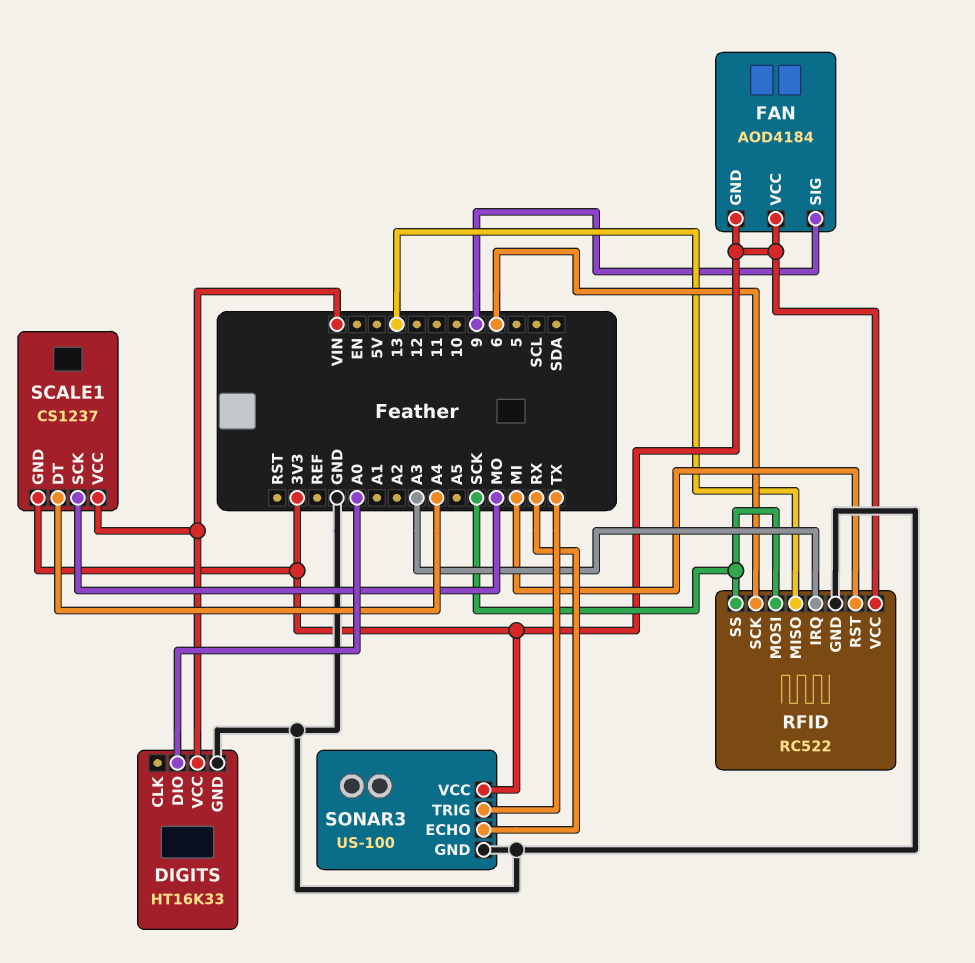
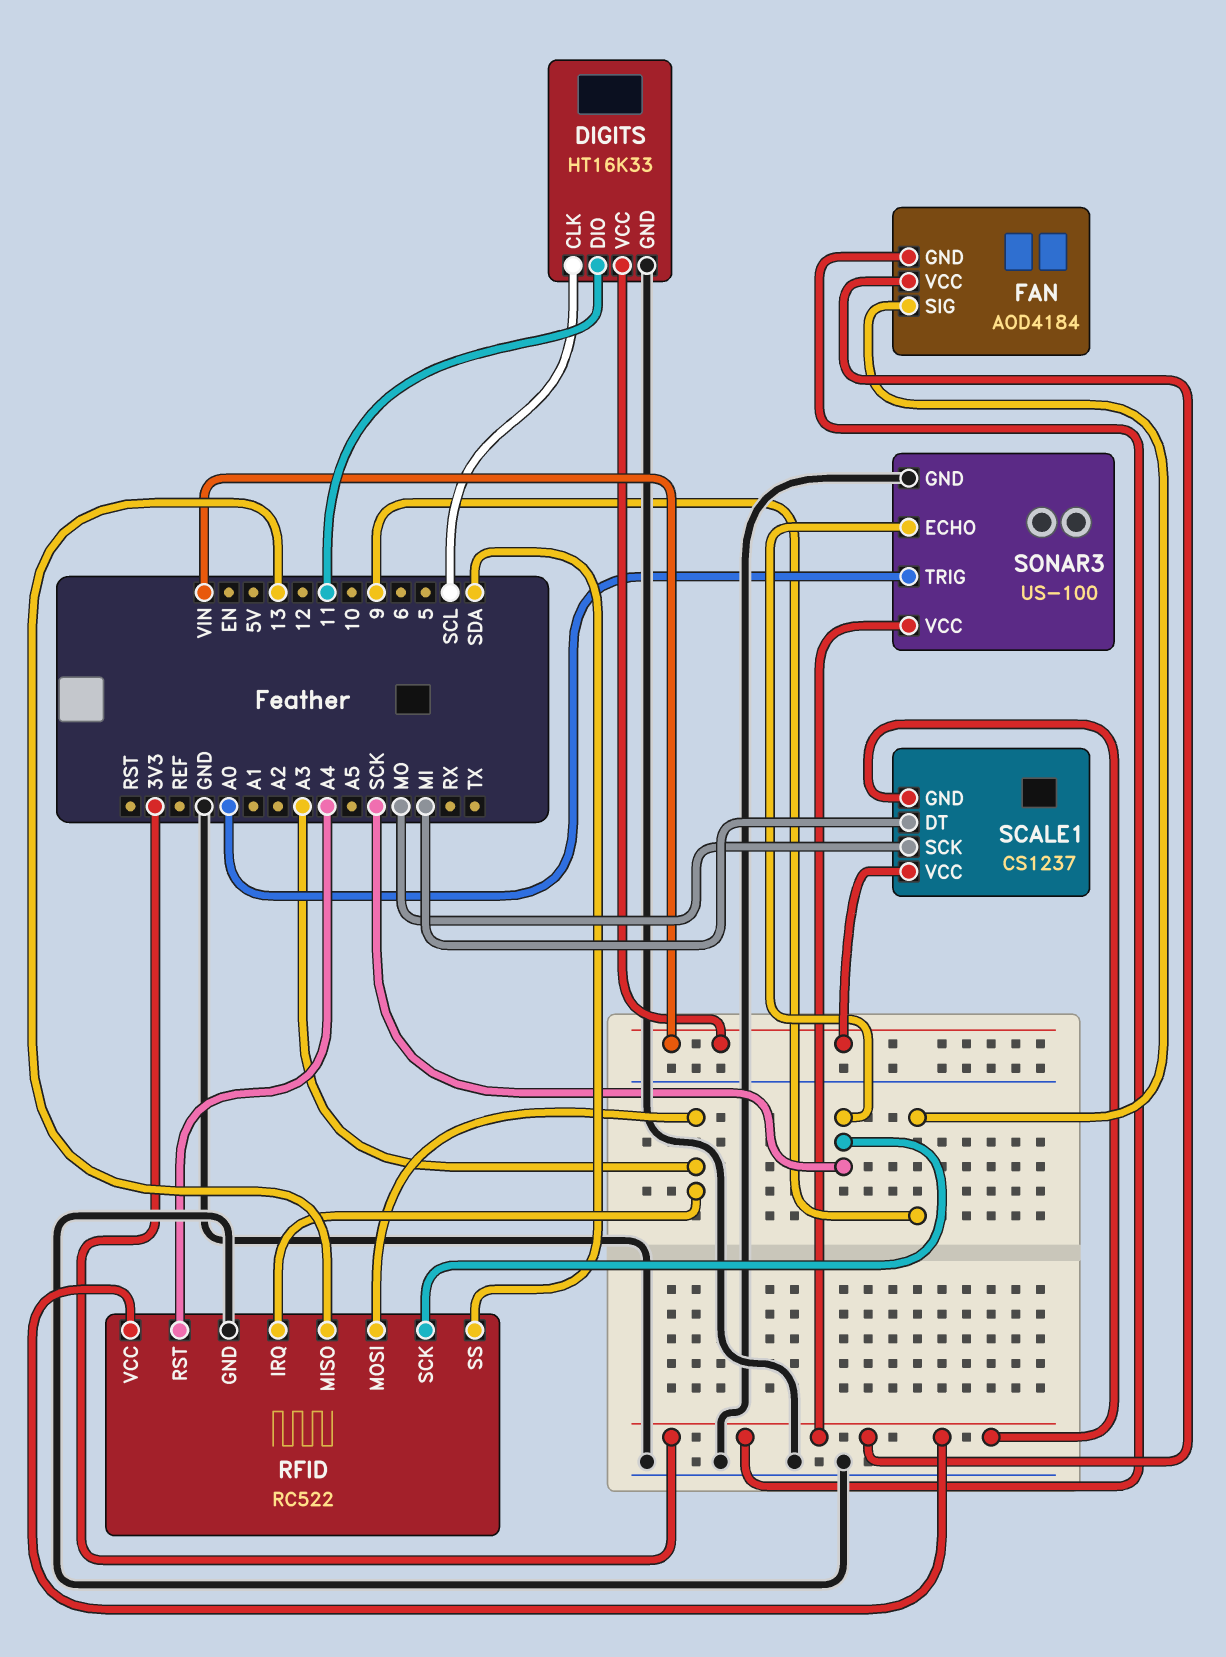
DIGITS pin CLK: none -> SCL
DIGITS pin DIO: A0 -> 11
RFID pin MOSI: SCK -> A3
RFID pin RST: MI -> A4
RFID pin SCK: 6 -> SCK
RFID pin SS: SCK -> SDA
SCALE1 pin DT: A4 -> MI
SONAR3 pin ECHO: RX -> SCK
SONAR3 pin TRIG: TX -> A0

